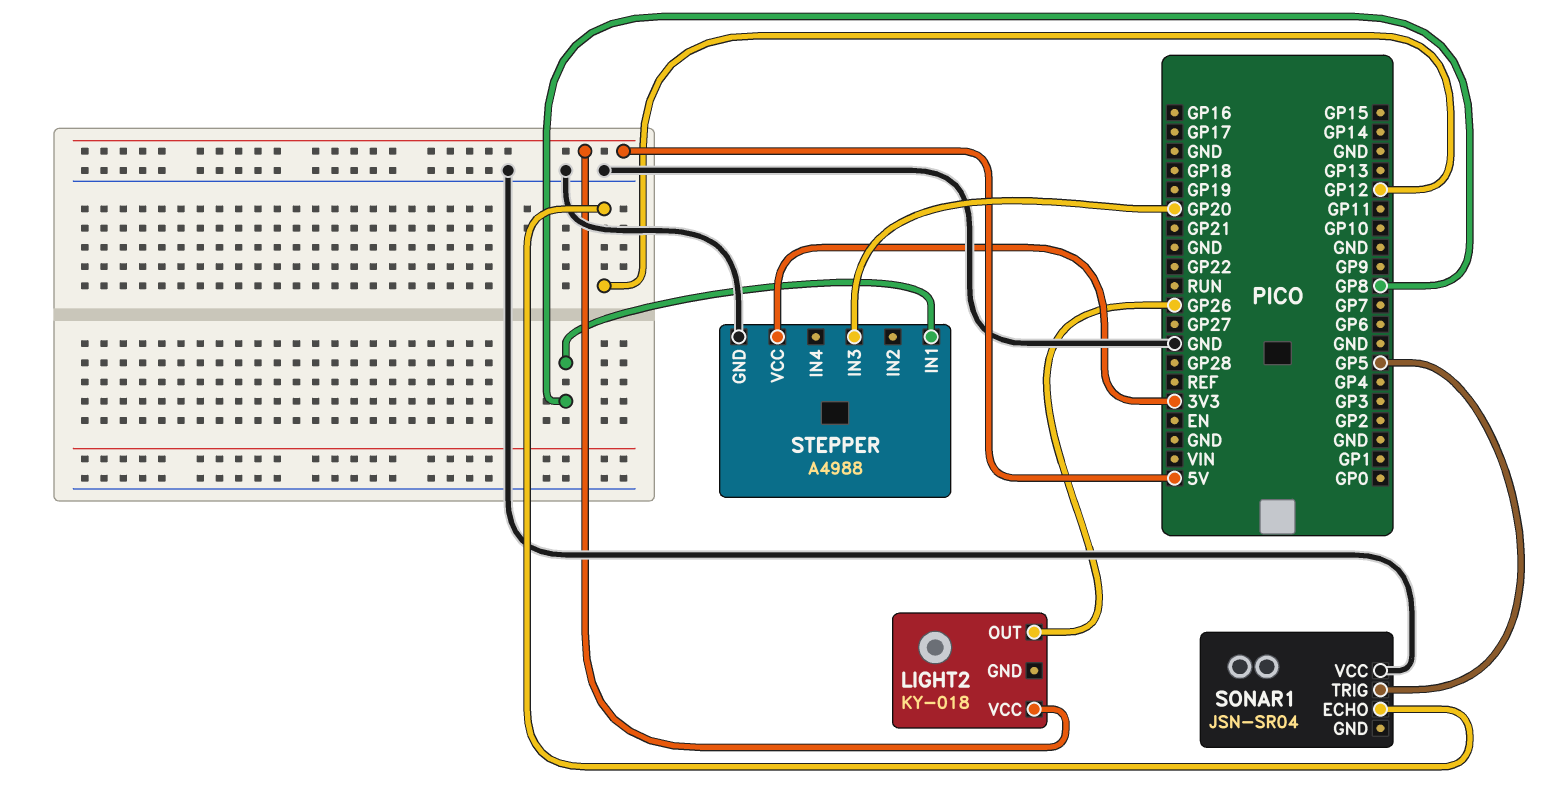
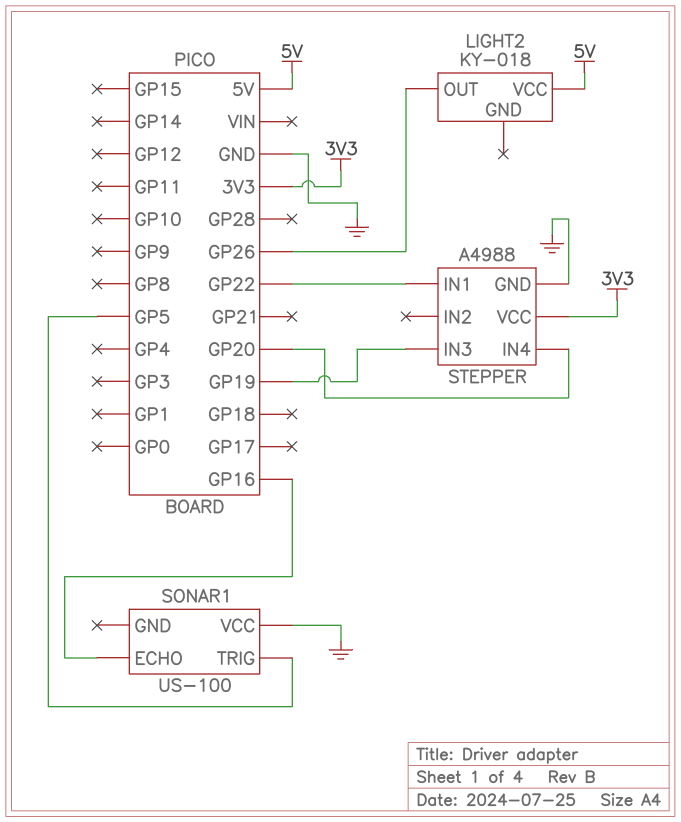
SONAR1: JSN-SR04 -> US-100
SONAR1 pin ECHO: GP12 -> GP16
STEPPER pin IN1: GP8 -> GP22
STEPPER pin IN3: GP20 -> GP19
STEPPER pin IN4: none -> GP20

